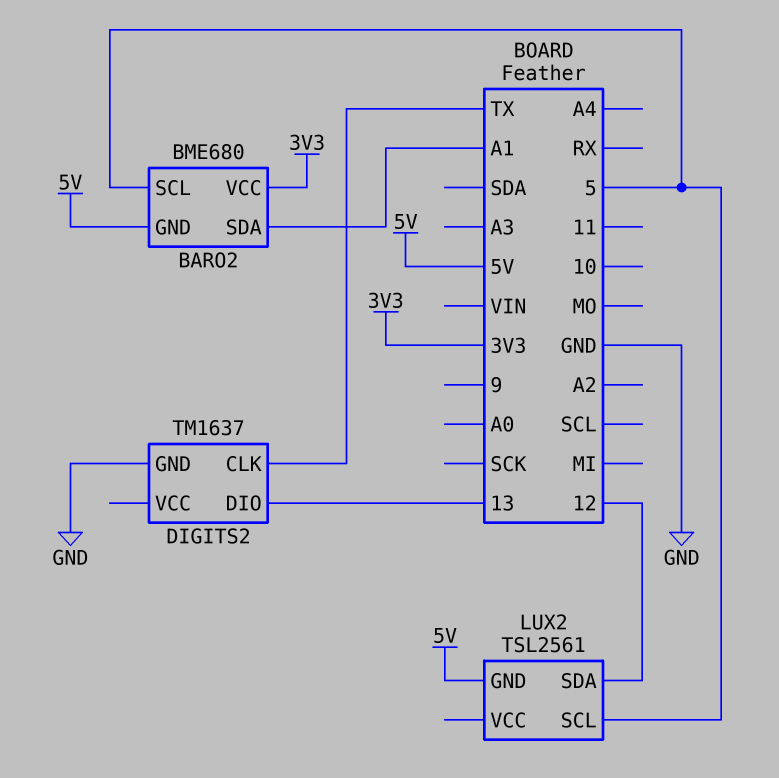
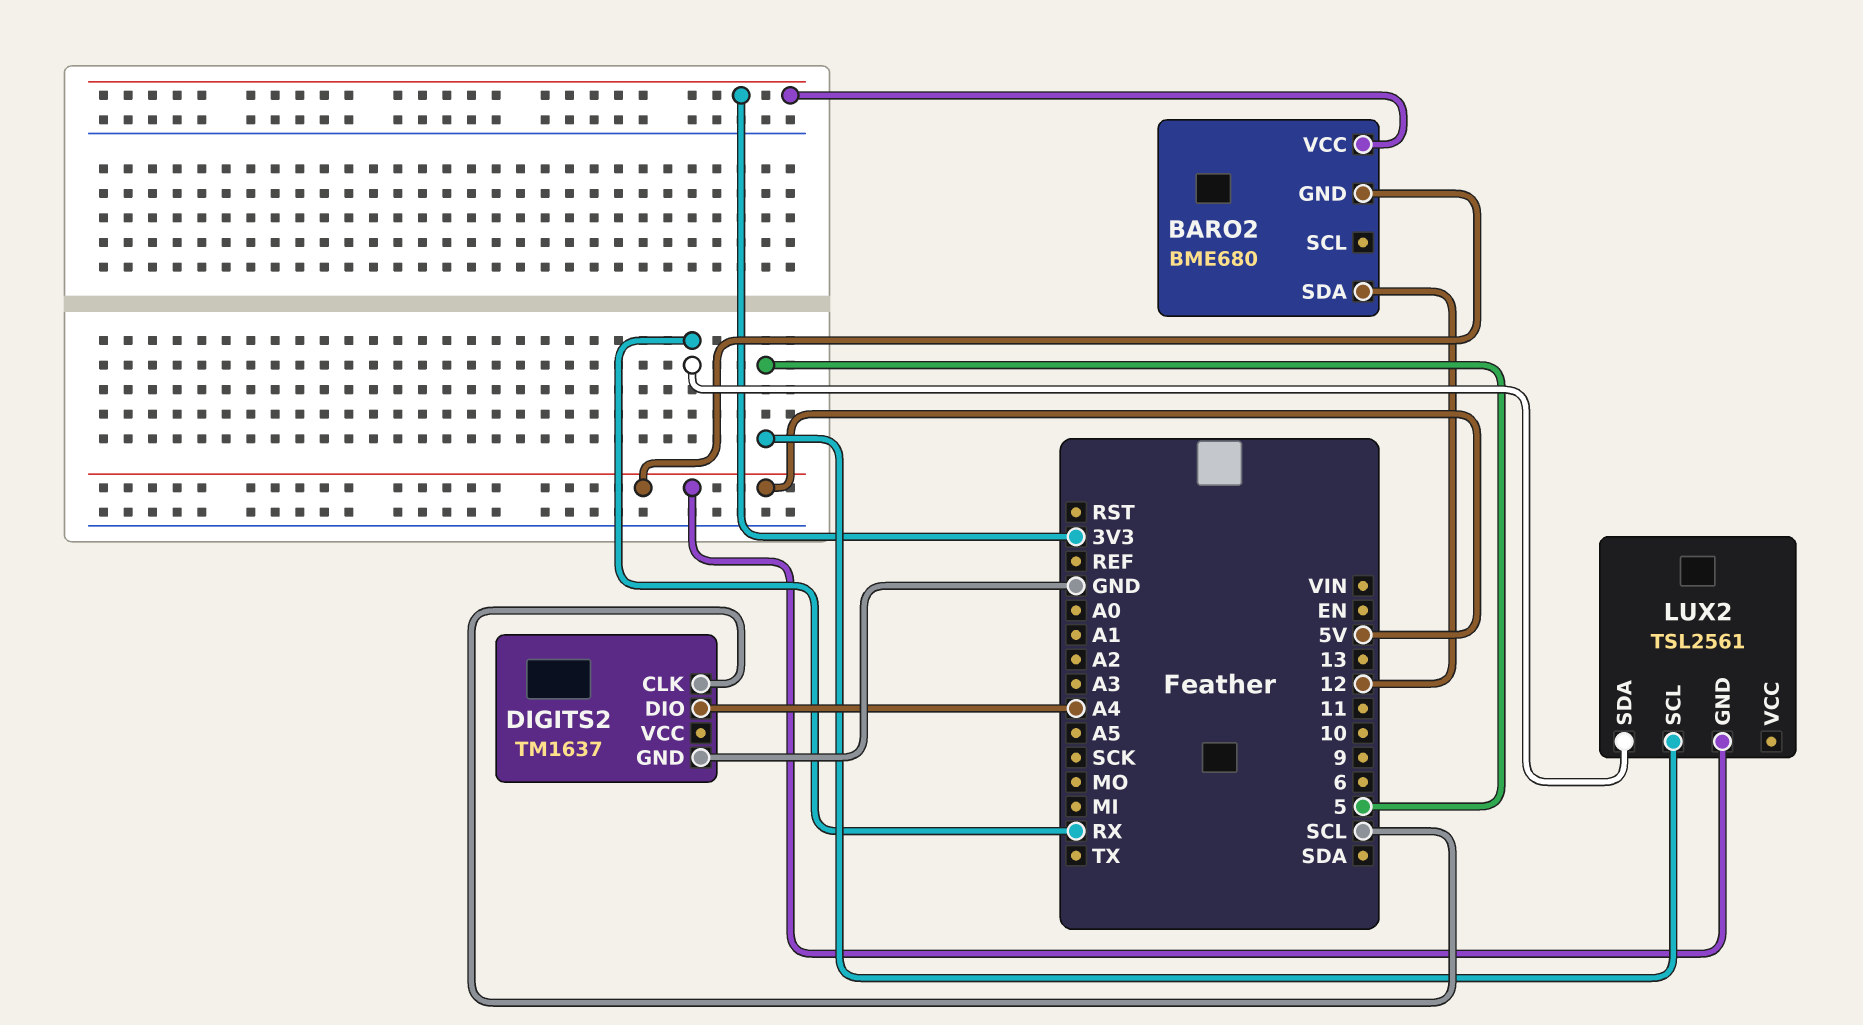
BARO2 pin SCL: 5 -> none
BARO2 pin SDA: A1 -> 12
DIGITS2 pin CLK: TX -> SCL
DIGITS2 pin DIO: 13 -> A4
LUX2 pin SDA: 12 -> RX

